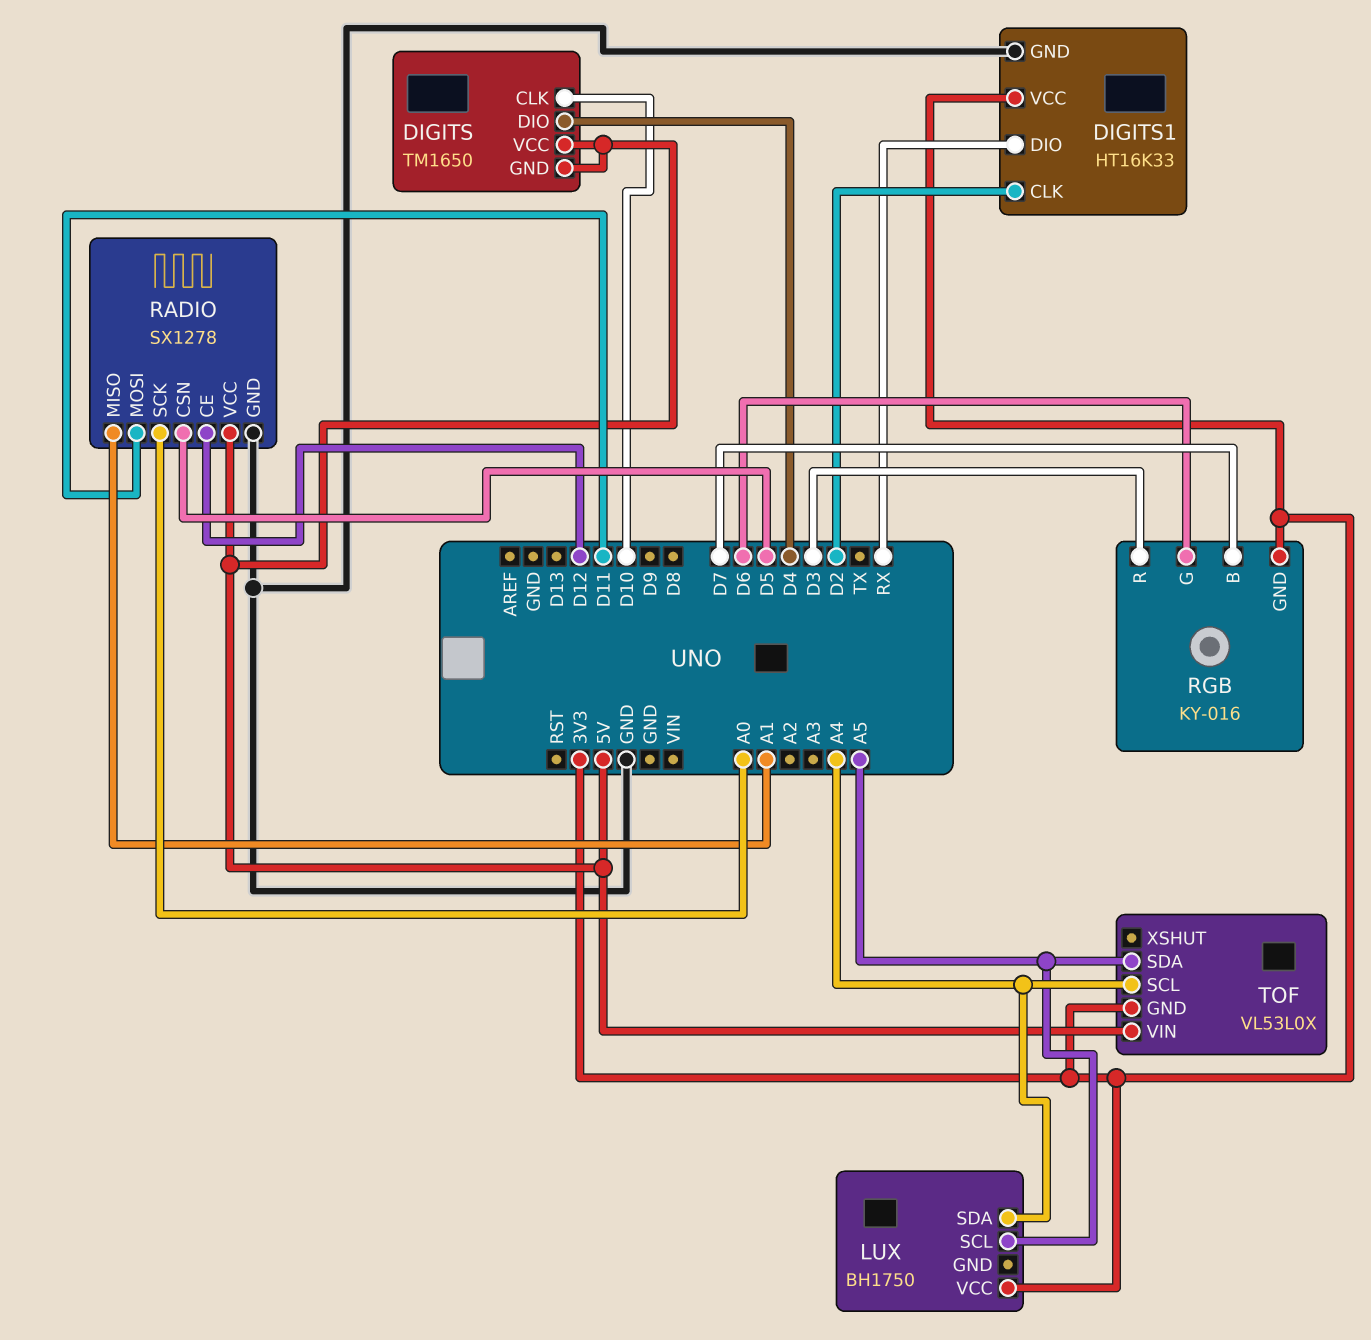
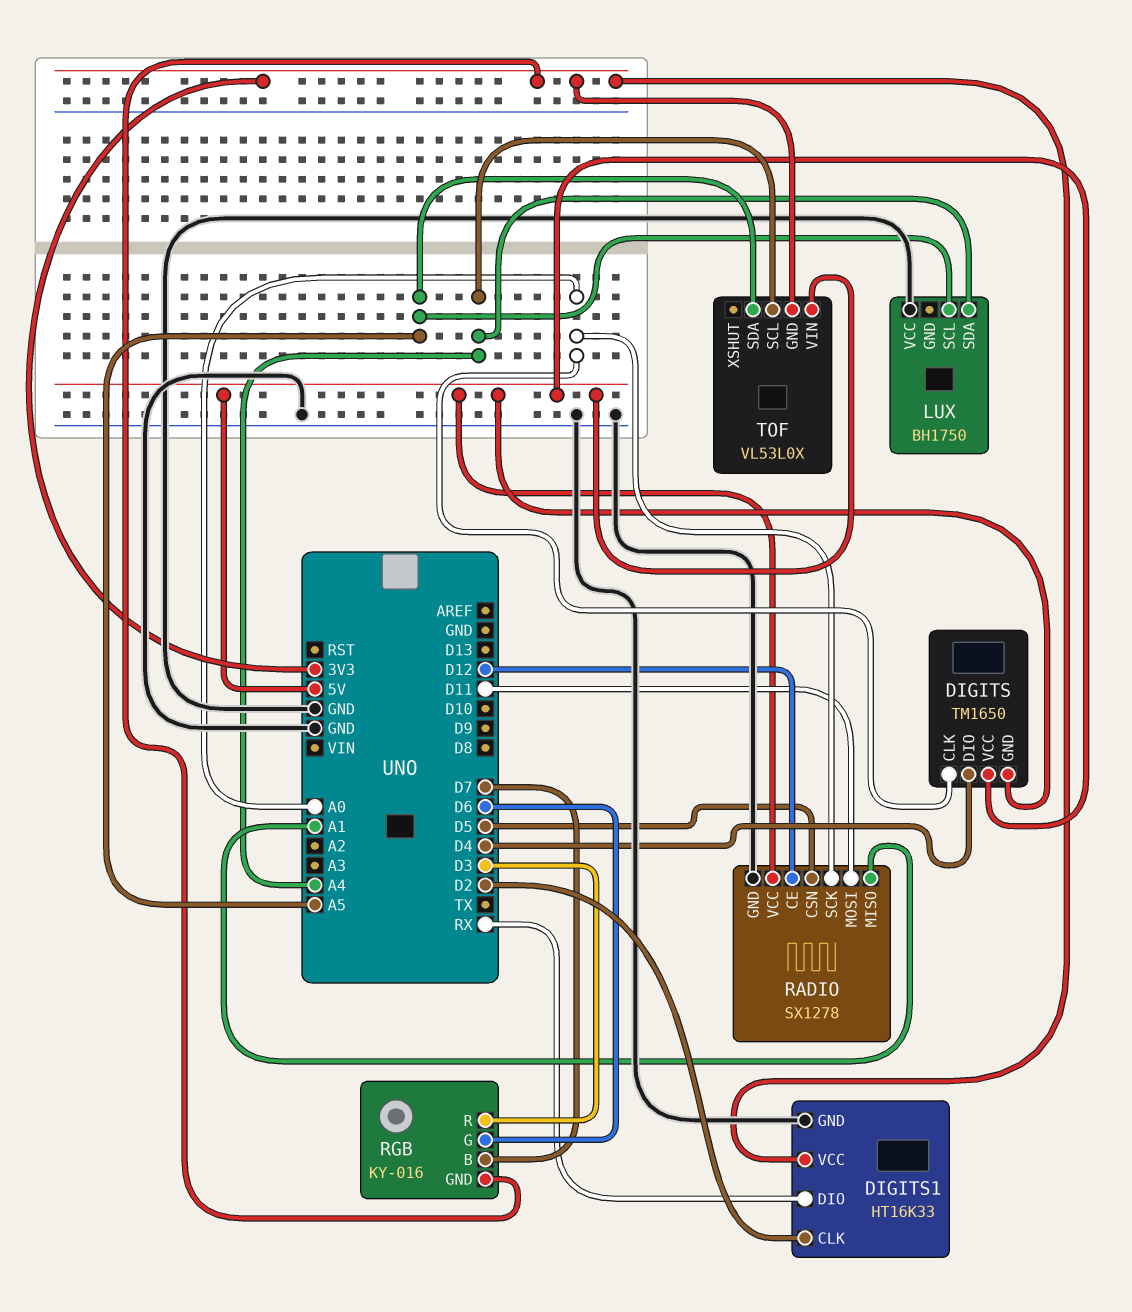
DIGITS pin CLK: D10 -> A0
LUX pin VCC: 3V3 -> GND

